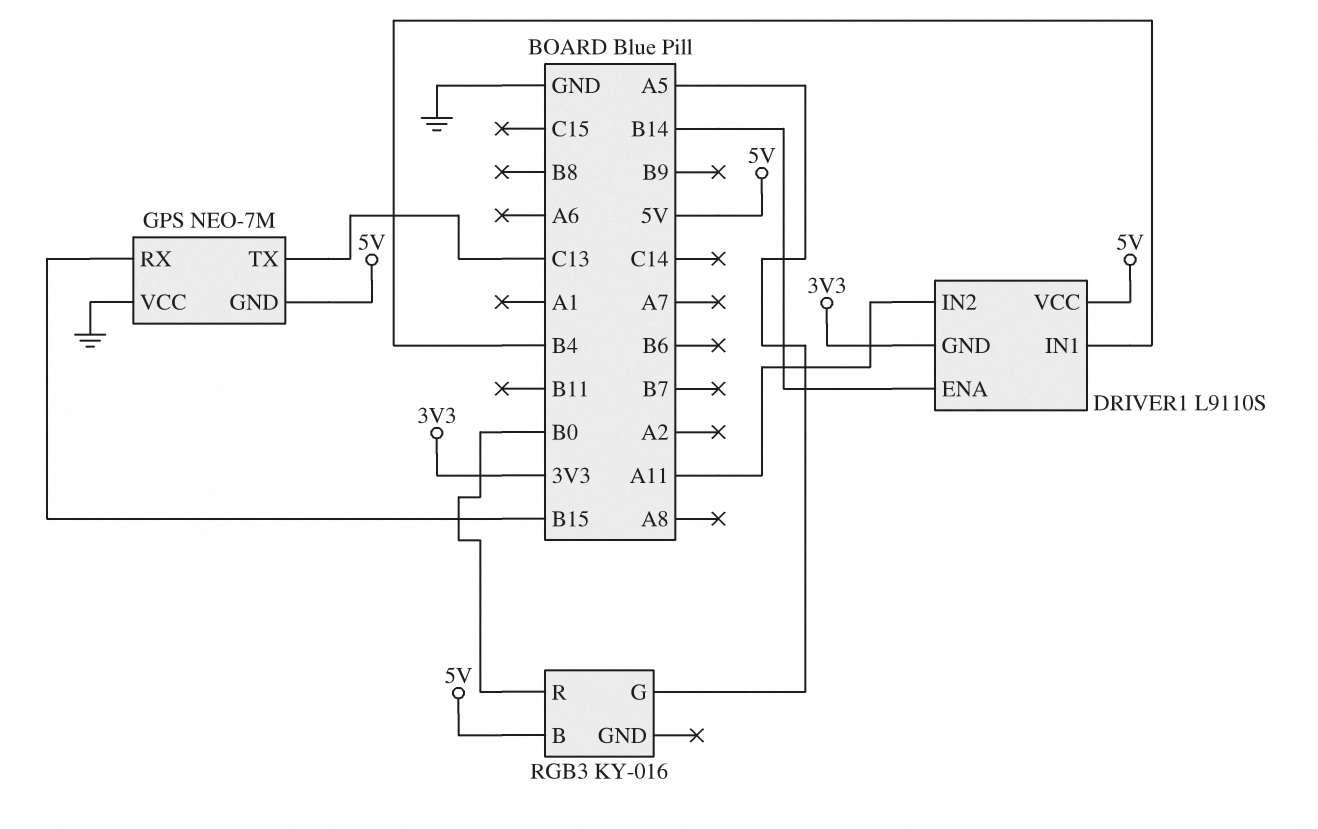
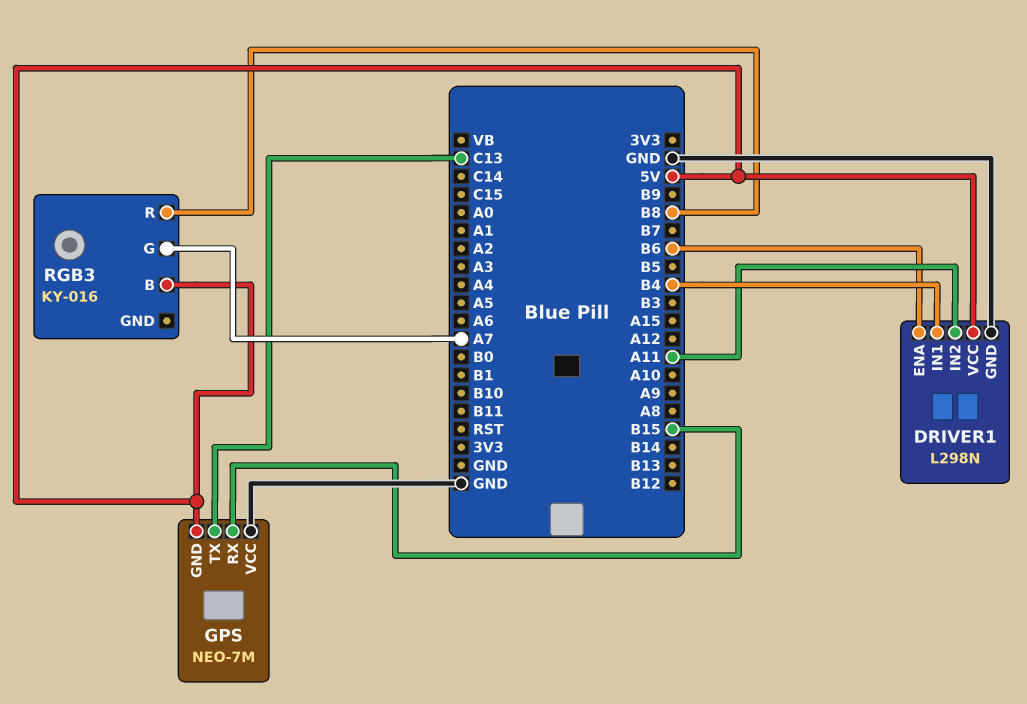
DRIVER1: L9110S -> L298N
DRIVER1 pin ENA: B14 -> B6
DRIVER1 pin GND: 3V3 -> GND
RGB3 pin G: A5 -> A7
RGB3 pin R: B0 -> B8

